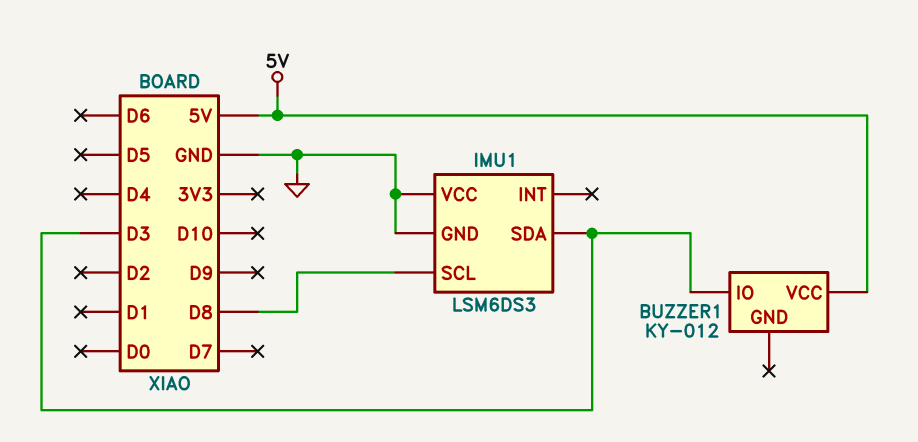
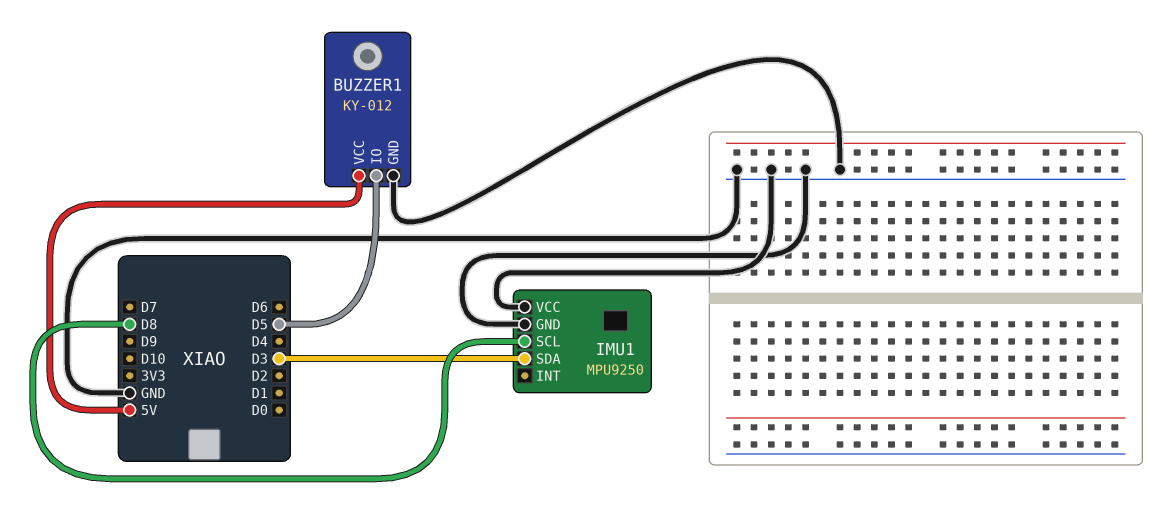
BUZZER1 pin GND: none -> GND
BUZZER1 pin IO: D3 -> D5
IMU1: LSM6DS3 -> MPU9250

